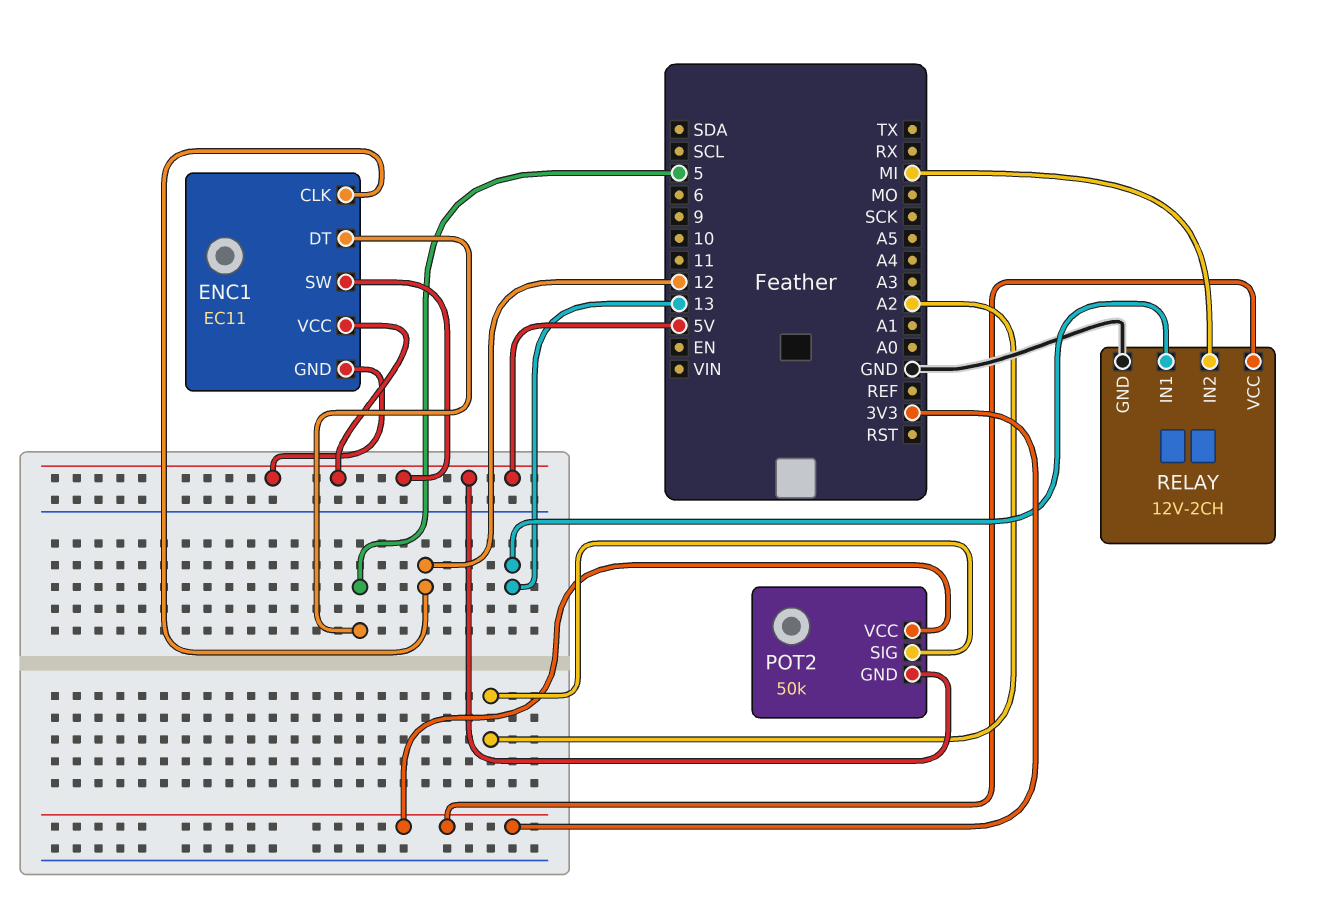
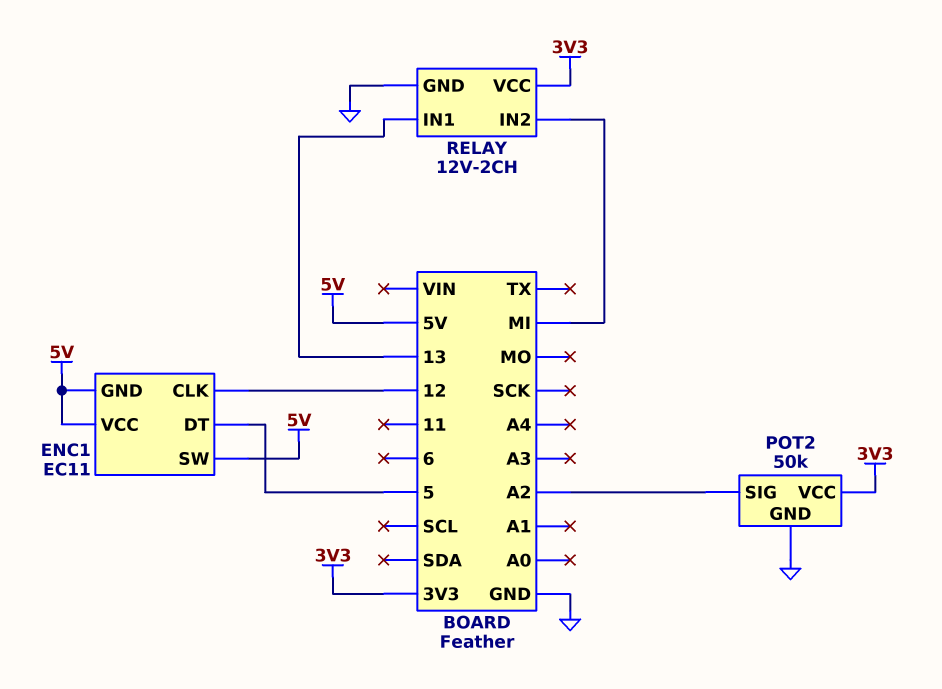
POT2 pin GND: 5V -> GND

